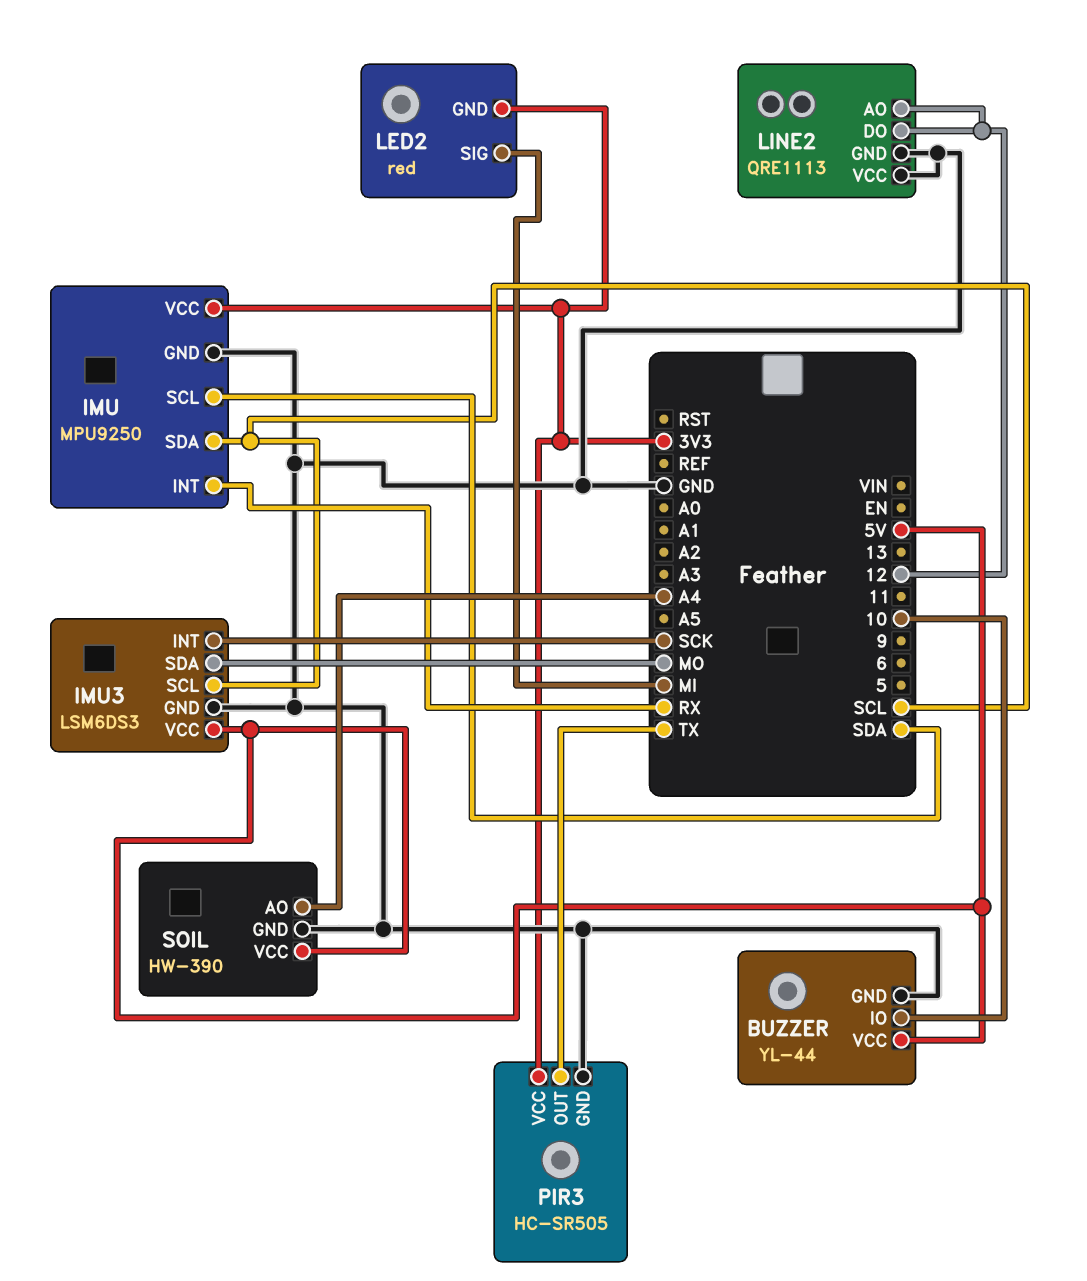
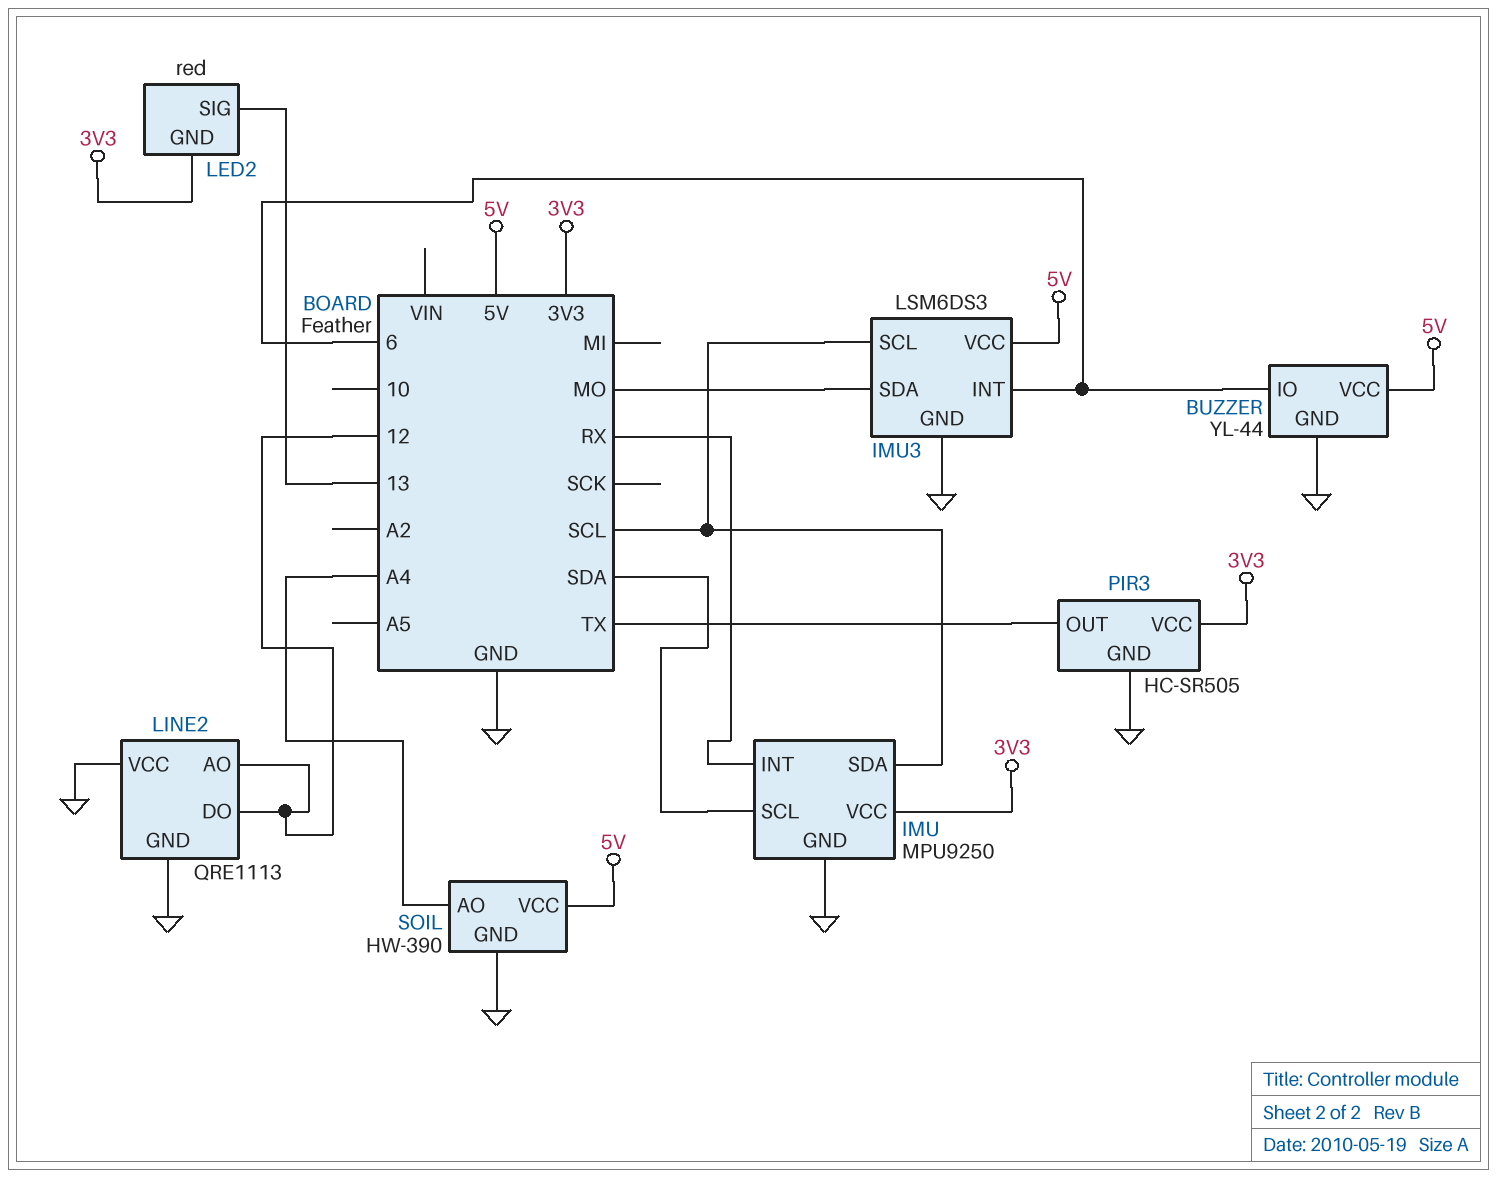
BUZZER pin IO: 10 -> 6
IMU3 pin INT: SCK -> 6
LED2 pin SIG: MI -> 13

